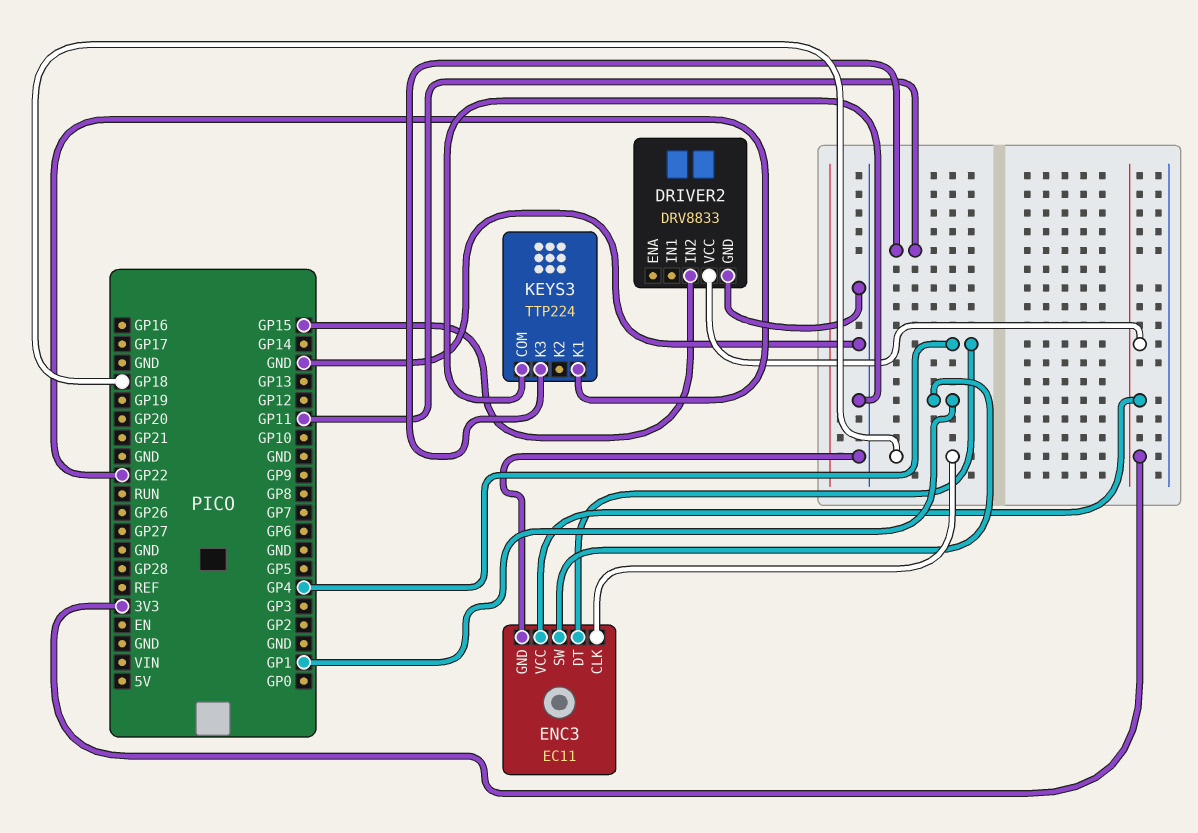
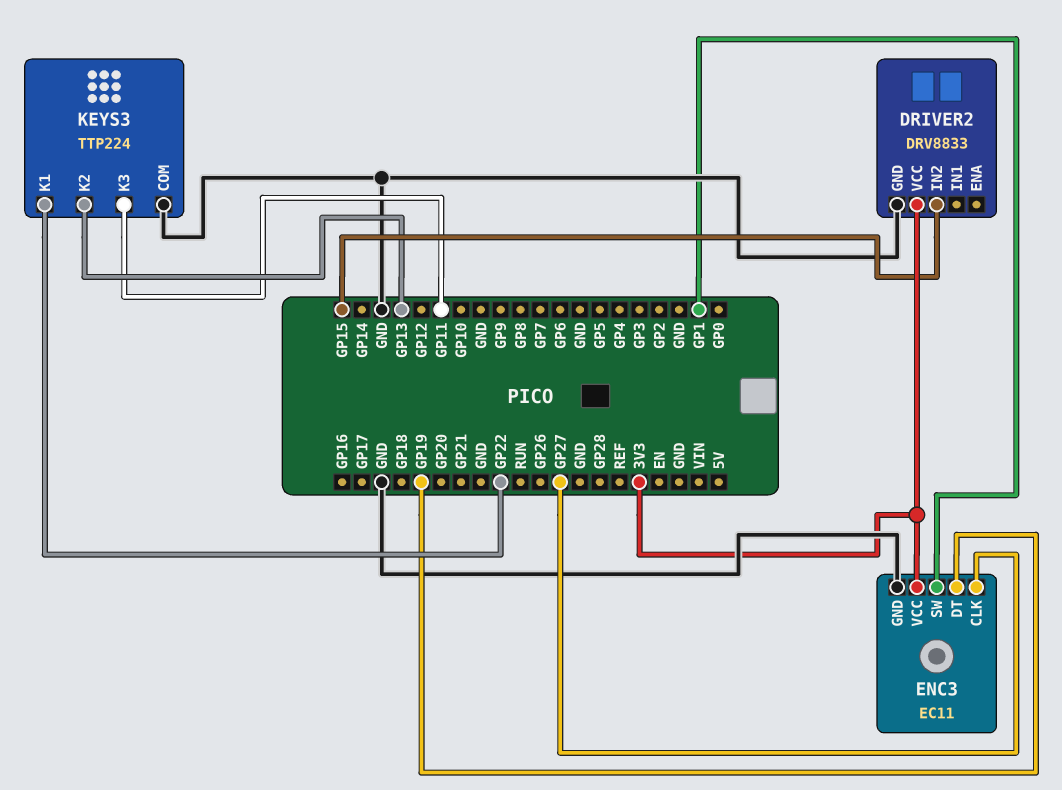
ENC3 pin CLK: GP18 -> GP27
ENC3 pin DT: GP4 -> GP19
KEYS3 pin K2: none -> GP13

